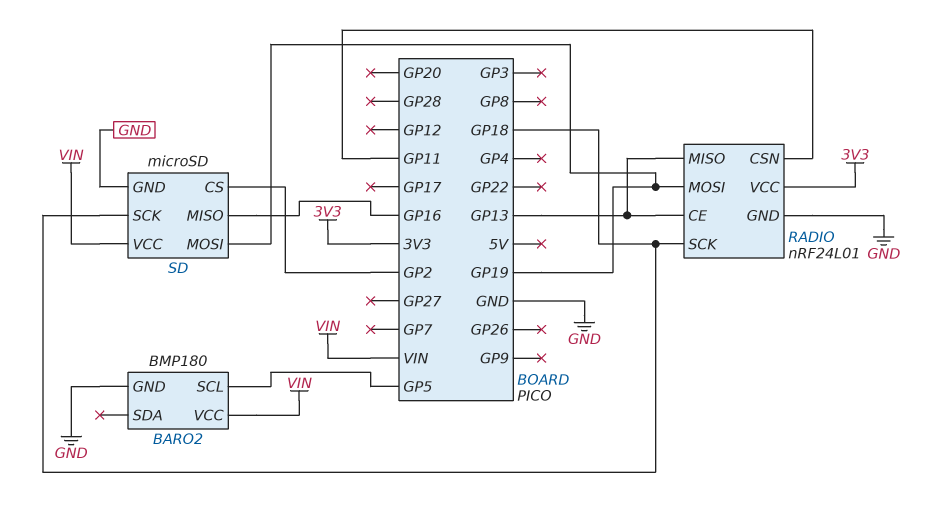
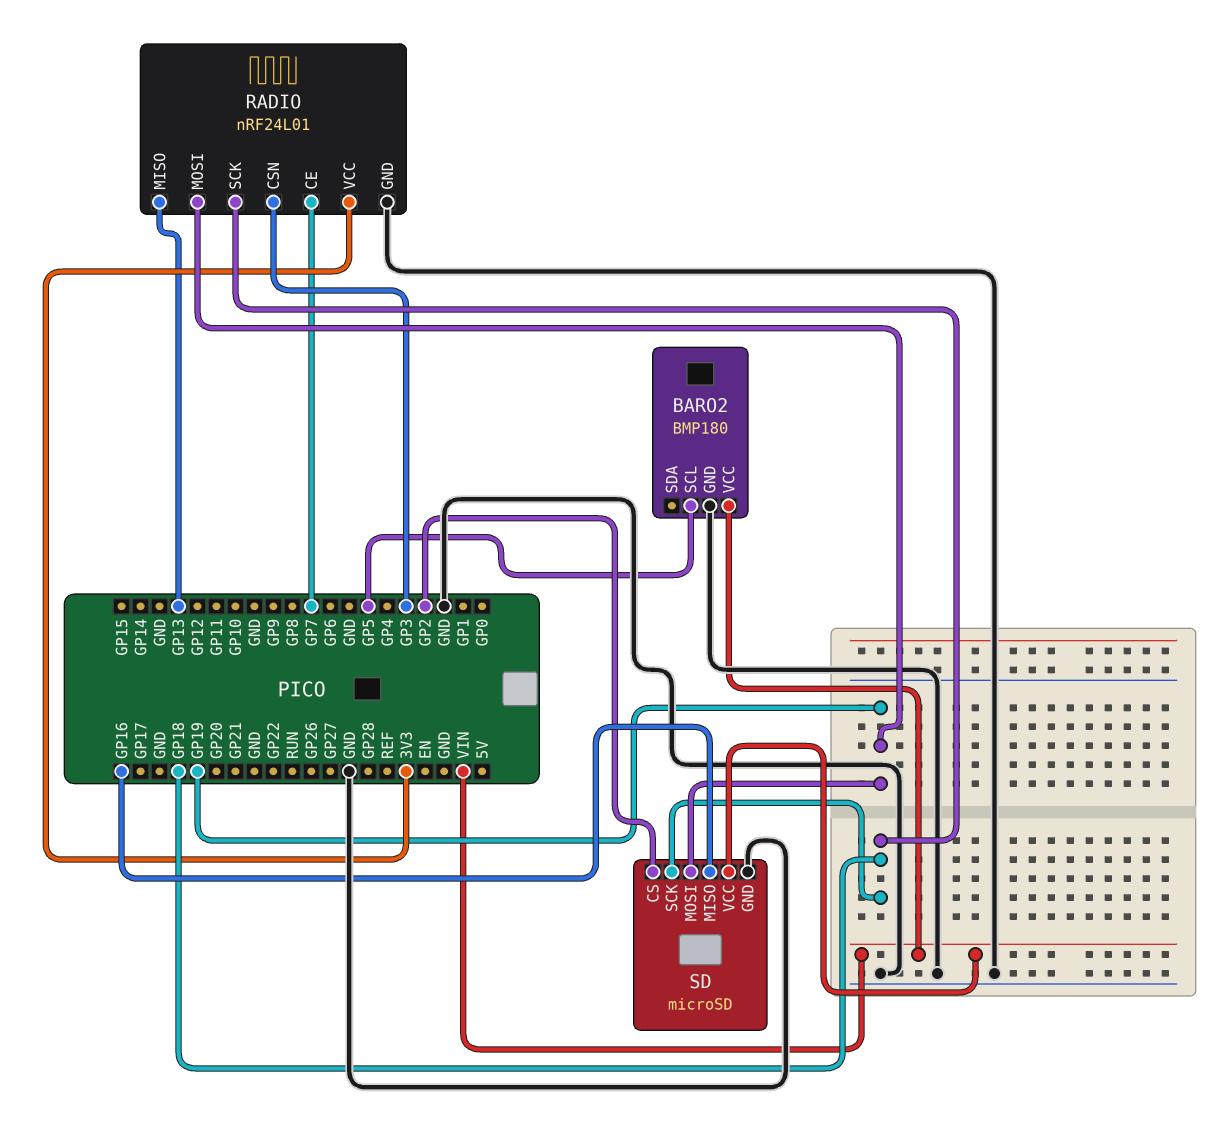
RADIO pin CE: GP13 -> GP7
RADIO pin CSN: GP11 -> GP3

